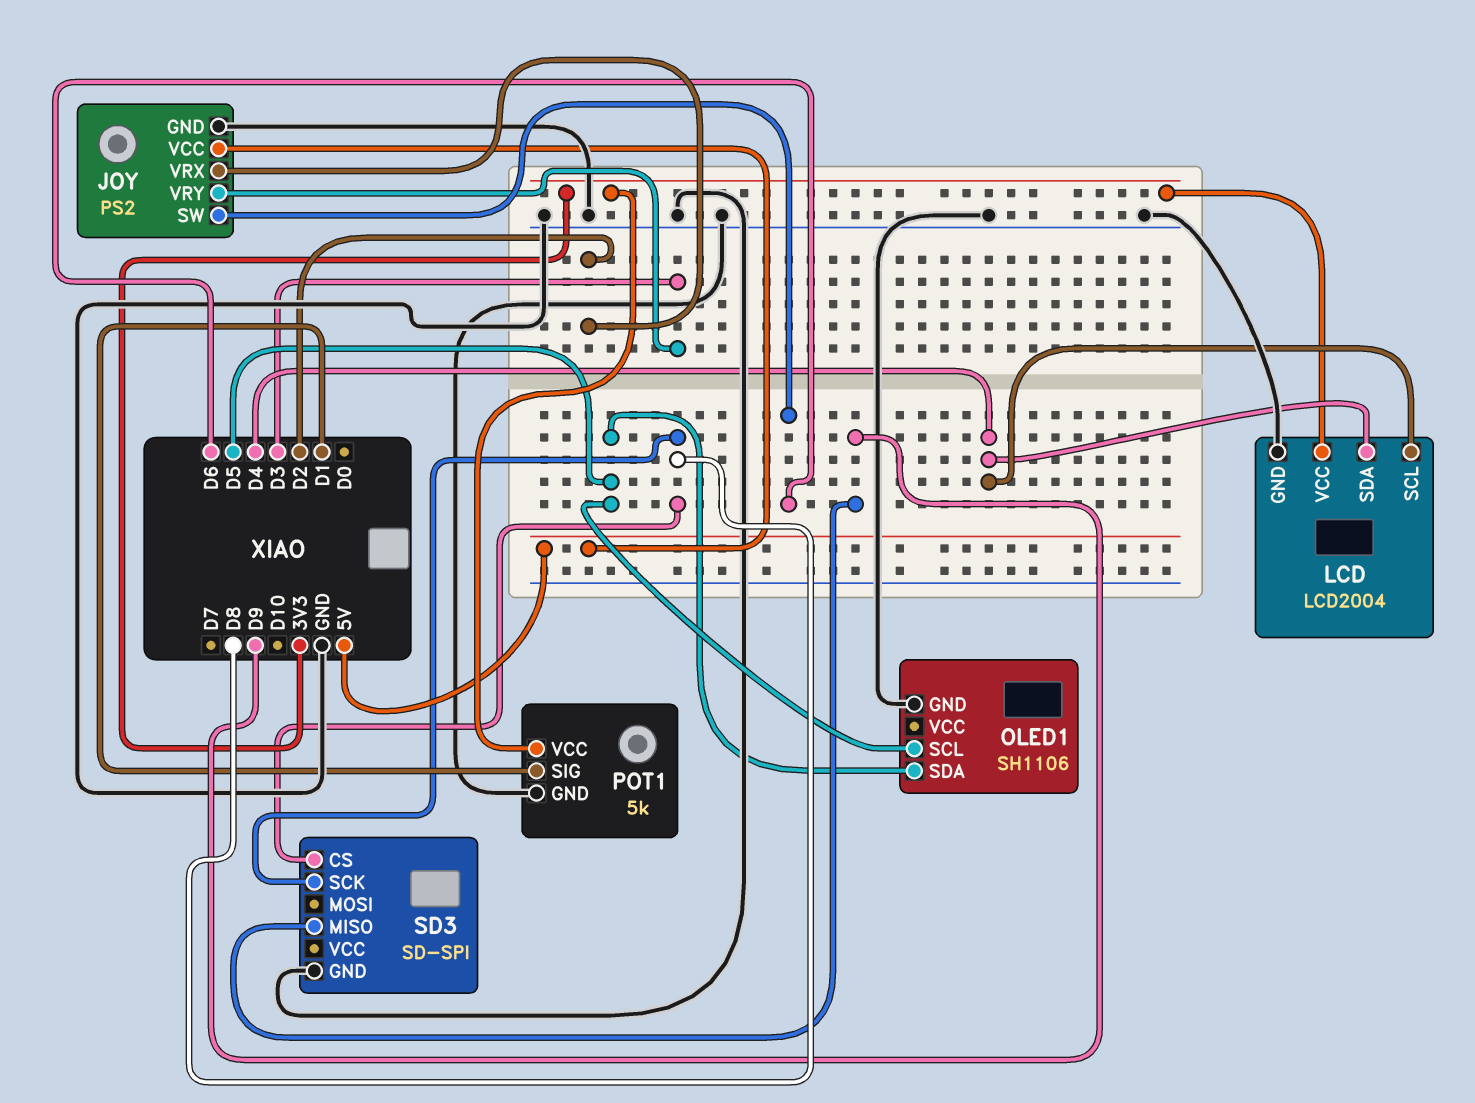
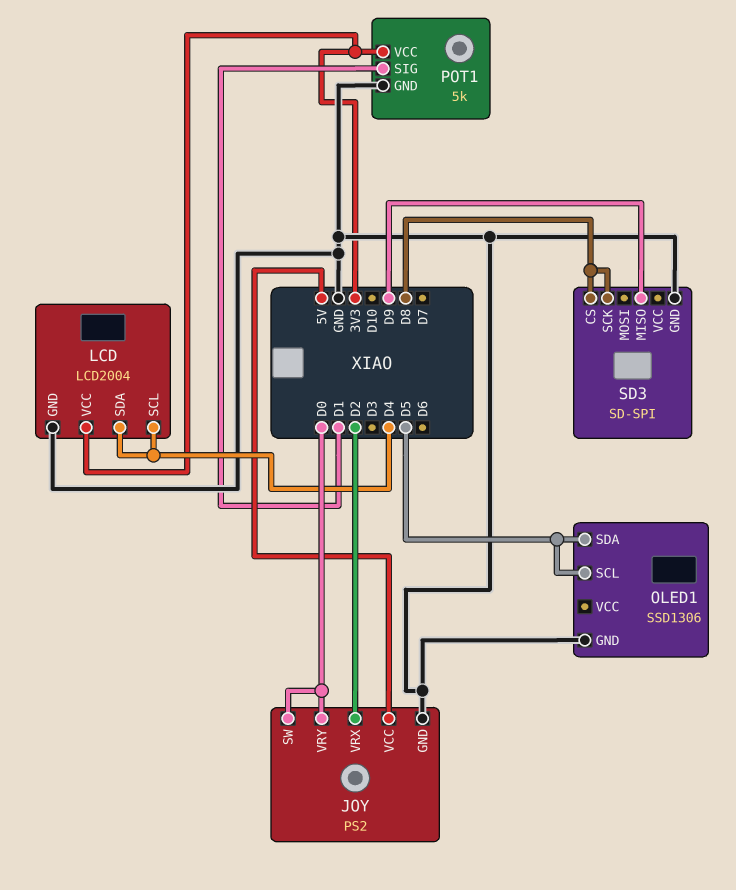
JOY pin SW: D6 -> D0
JOY pin VRY: D3 -> D0
OLED1: SH1106 -> SSD1306

